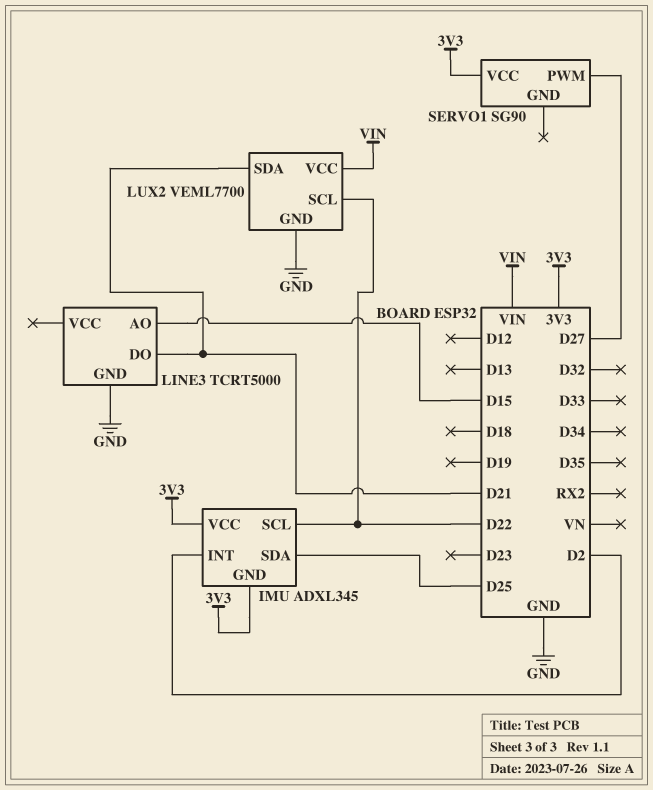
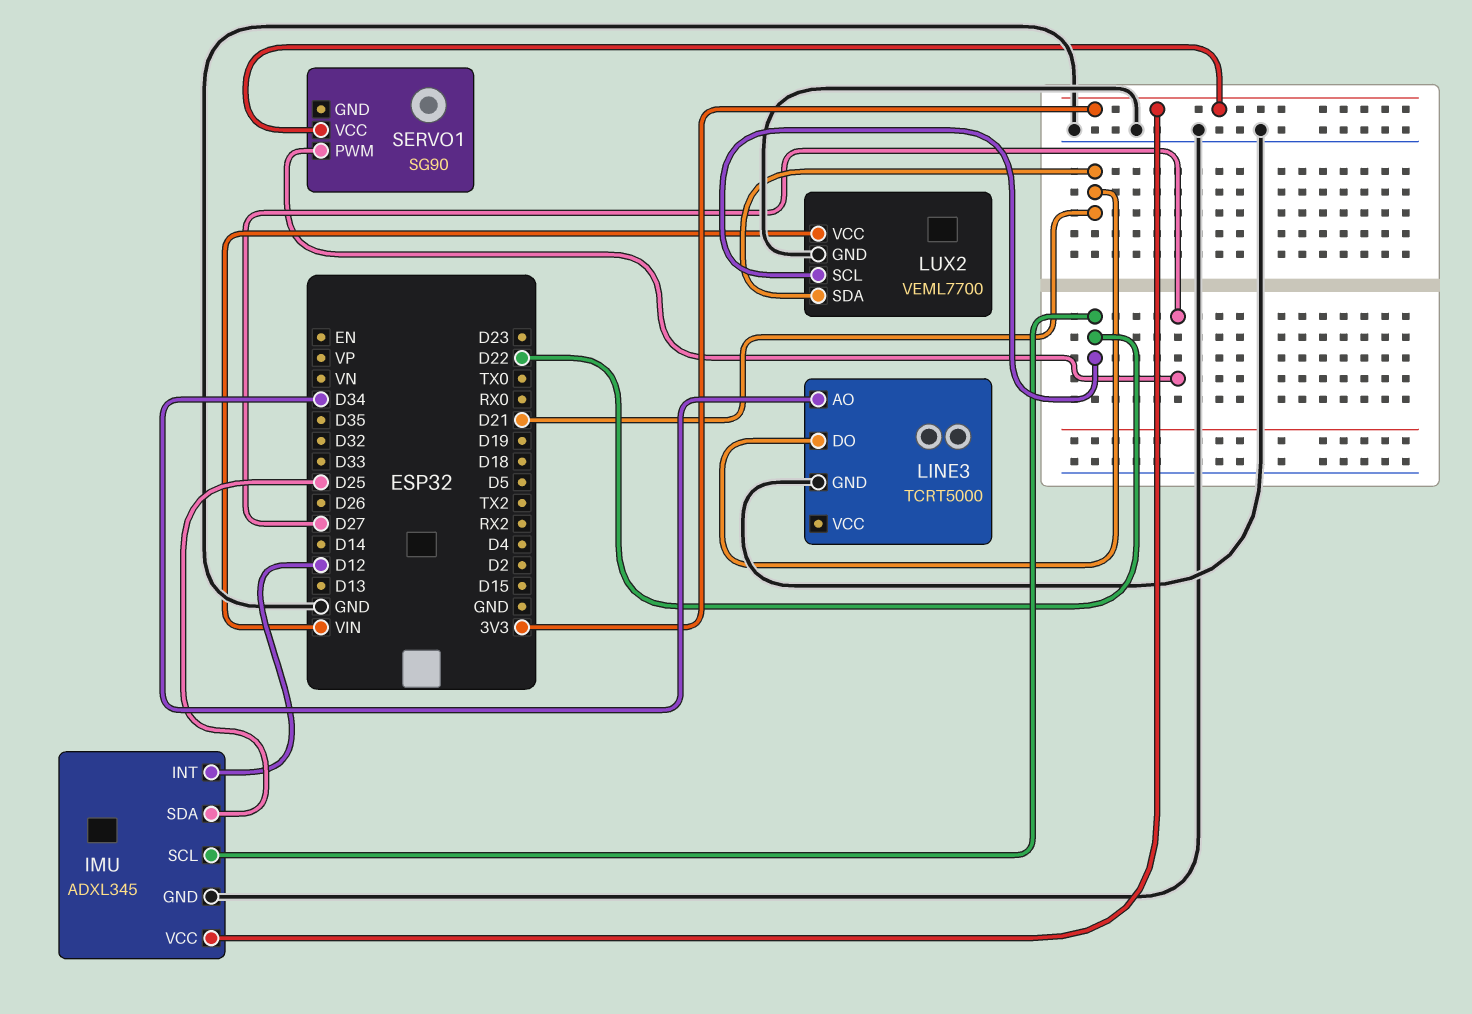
IMU pin GND: 3V3 -> GND
IMU pin INT: D2 -> D12
LINE3 pin AO: D15 -> D34

